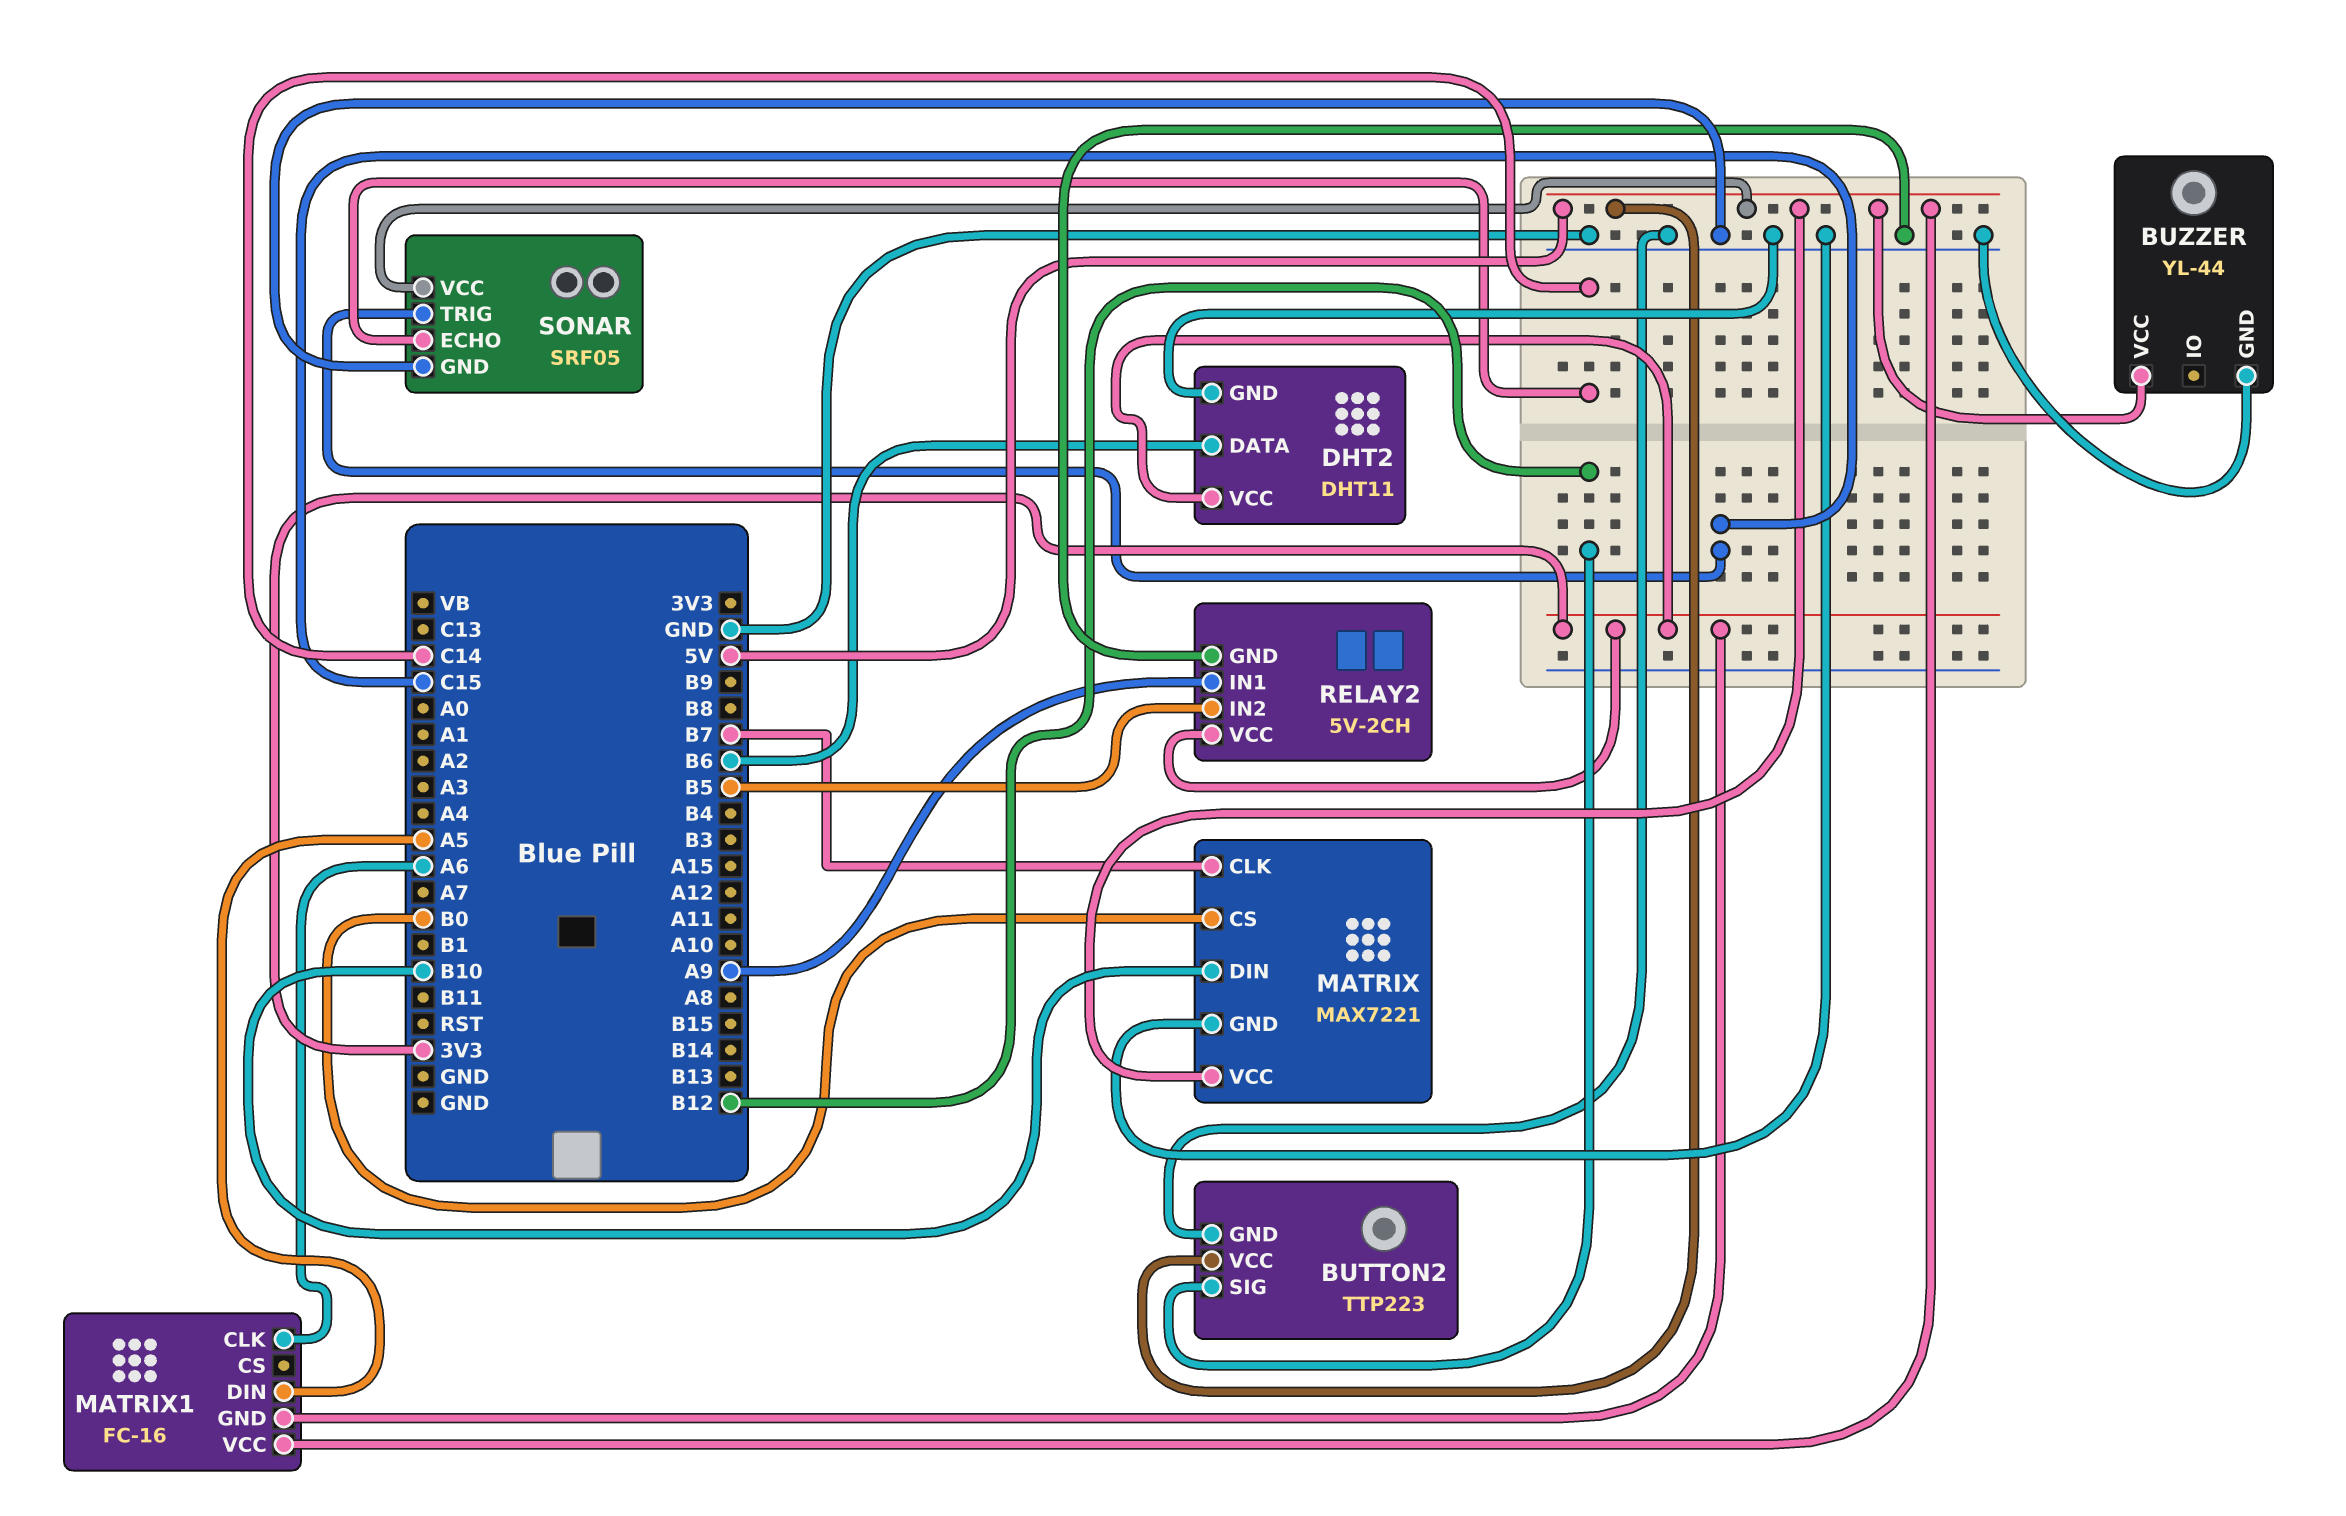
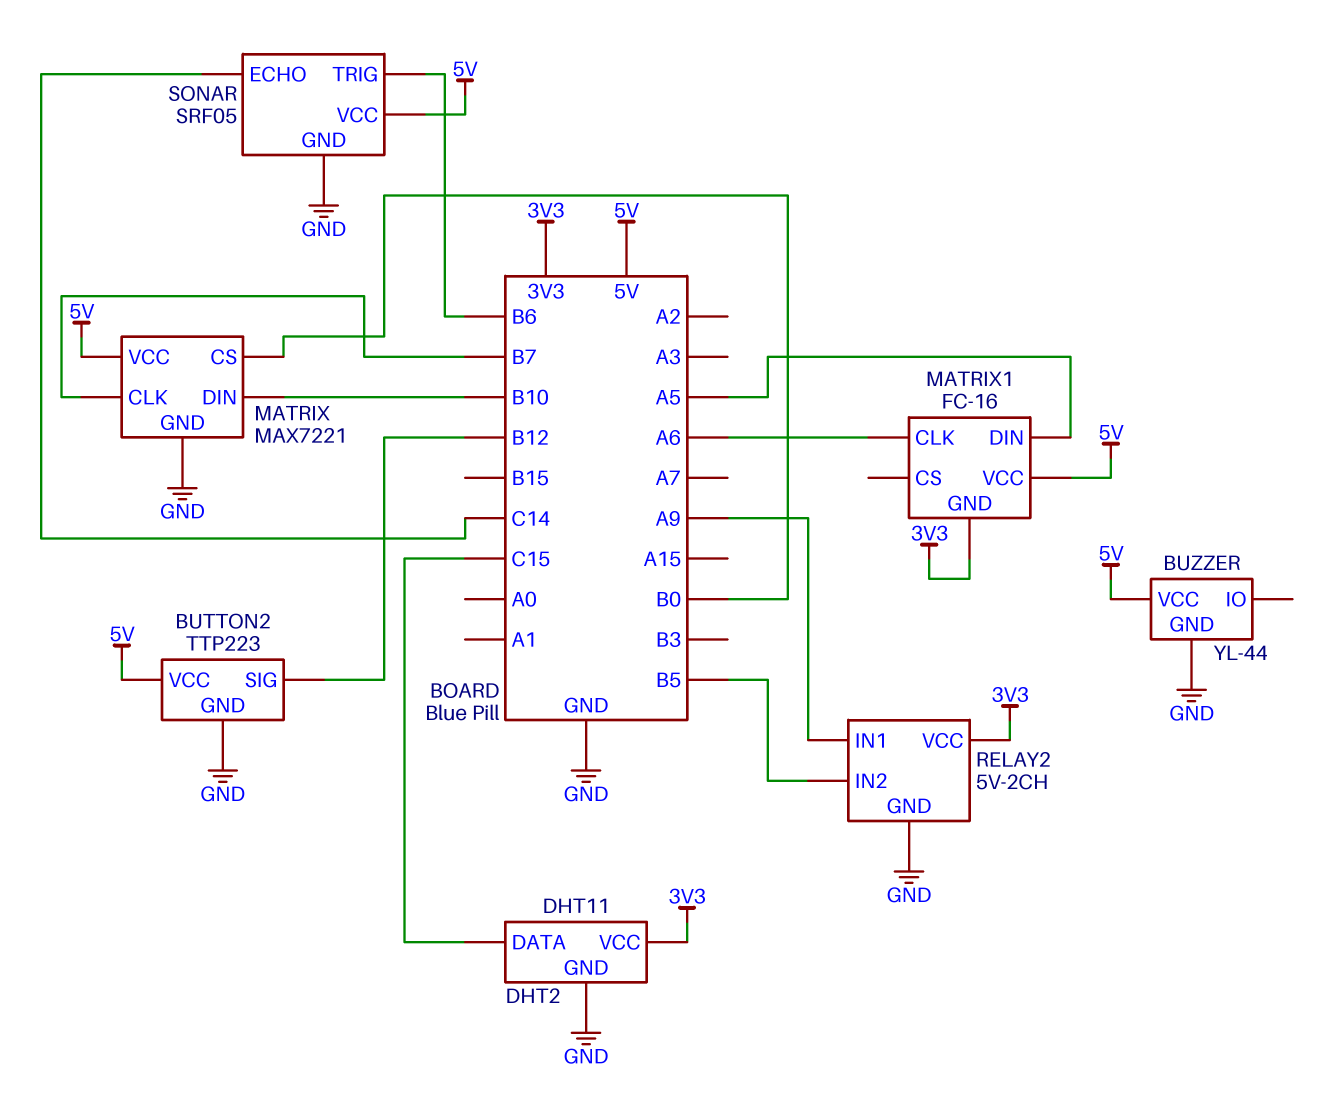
DHT2 pin DATA: B6 -> C15
SONAR pin TRIG: C15 -> B6

